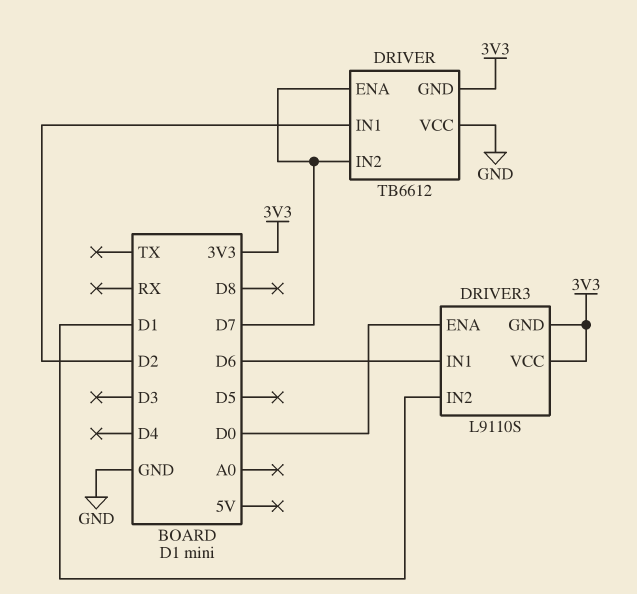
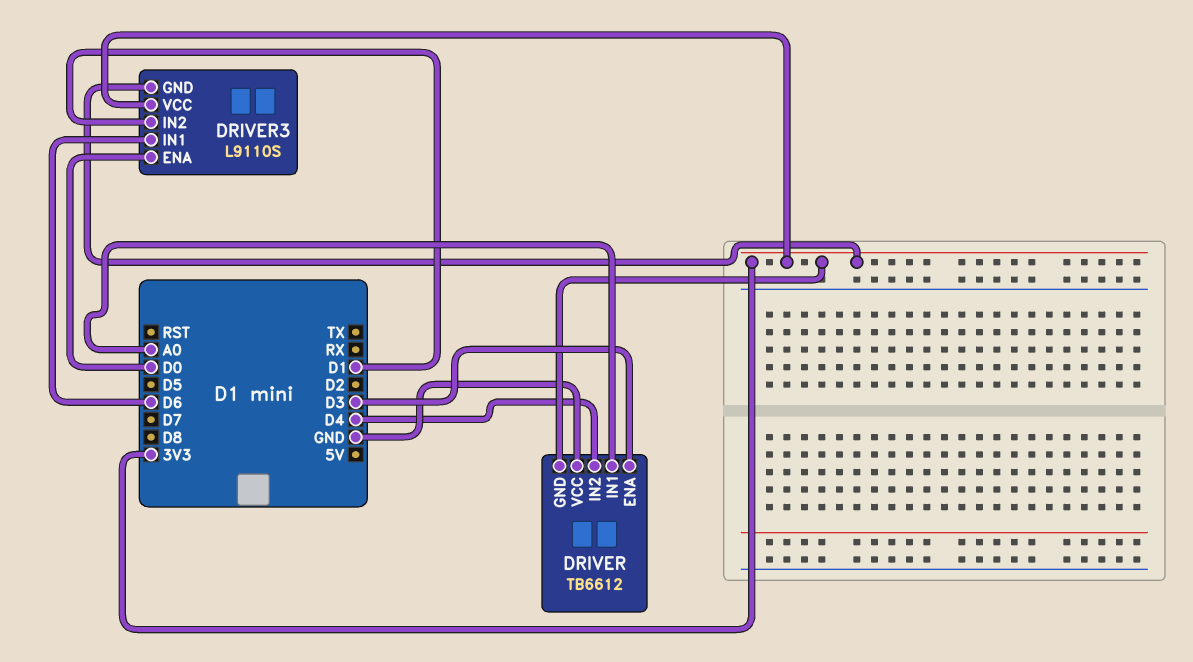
DRIVER pin ENA: D7 -> D3
DRIVER pin IN1: D2 -> A0
DRIVER pin IN2: D7 -> D4

